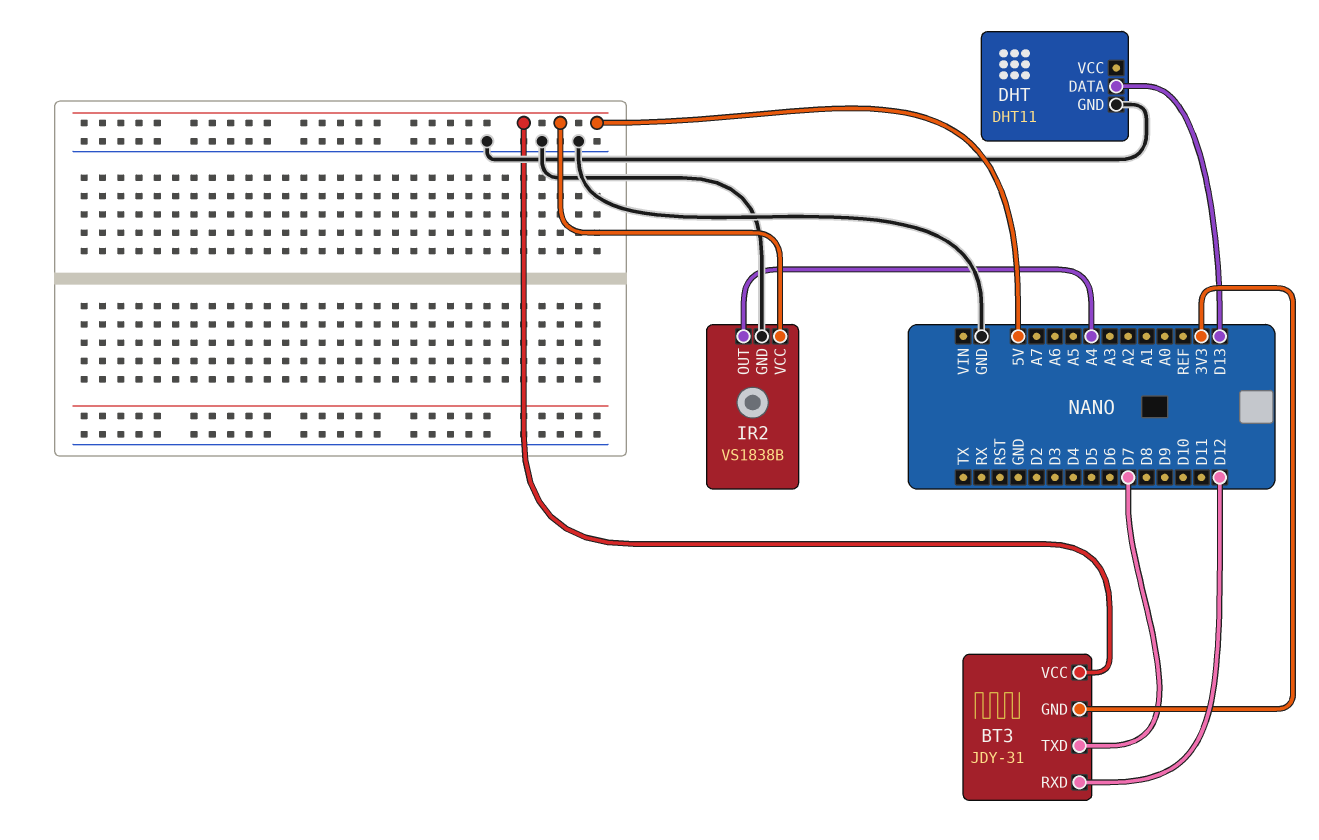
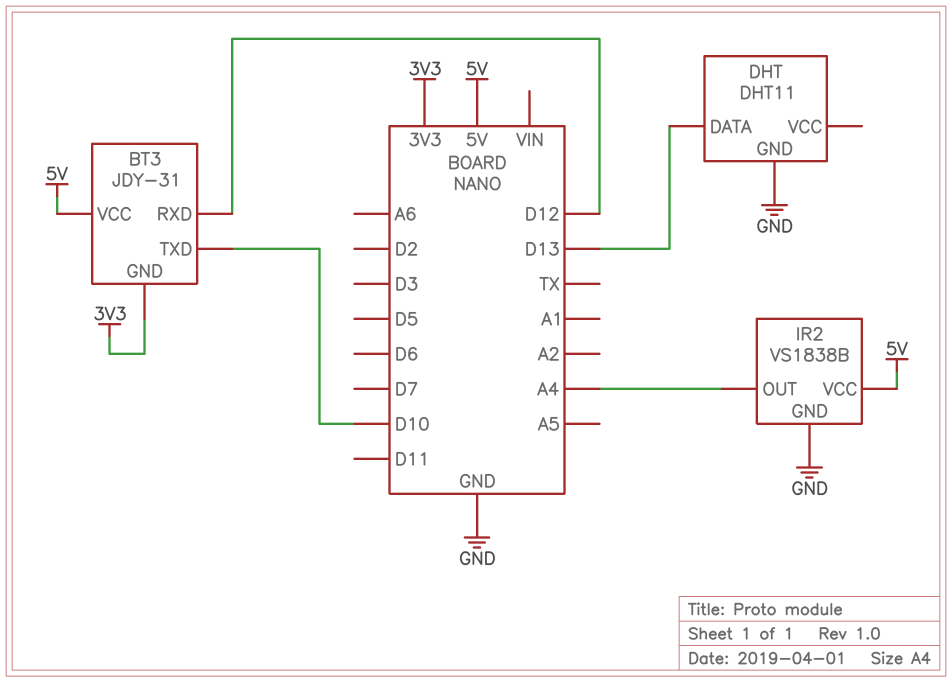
BT3 pin TXD: D7 -> D10

